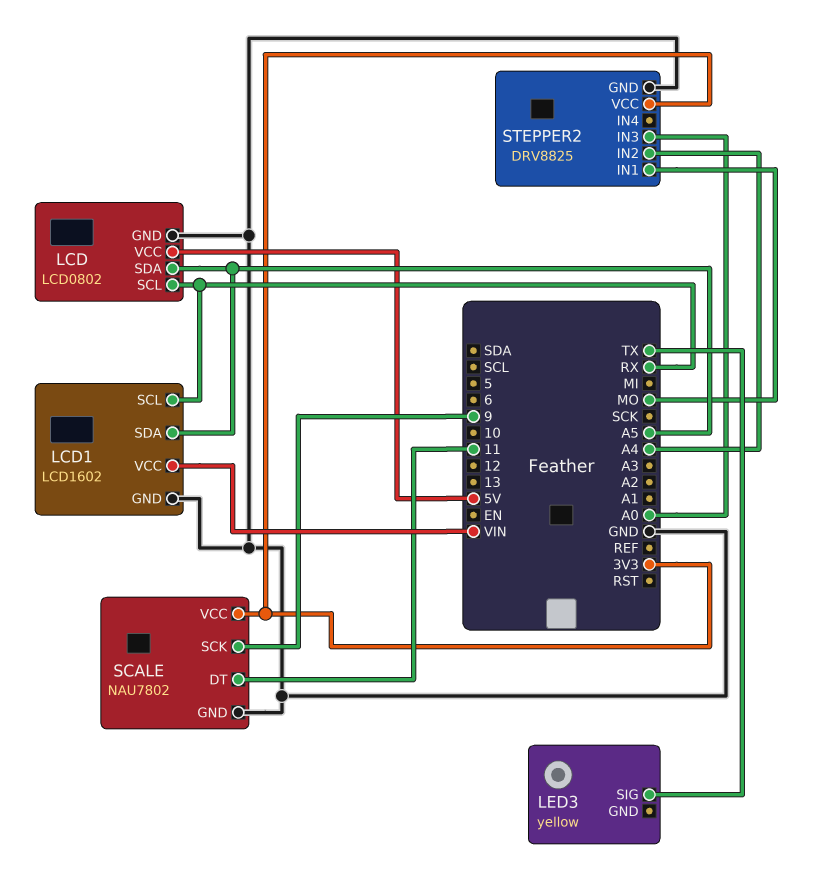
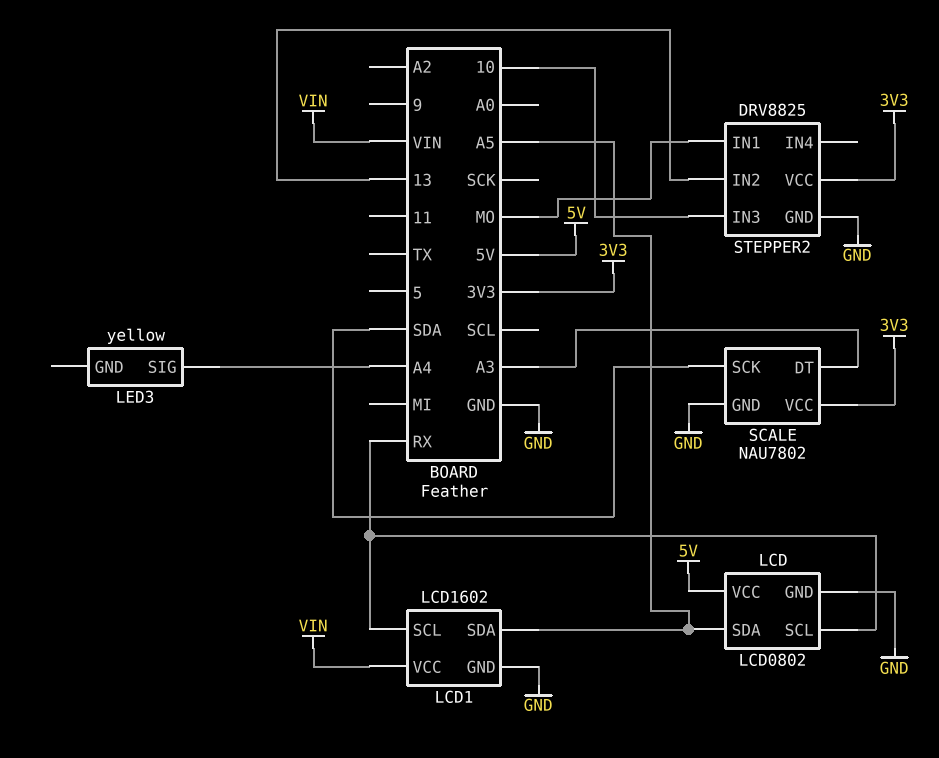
LED3 pin SIG: TX -> A4
SCALE pin DT: 11 -> A3
SCALE pin SCK: 9 -> SDA
STEPPER2 pin IN2: A4 -> 13
STEPPER2 pin IN3: A0 -> 10

